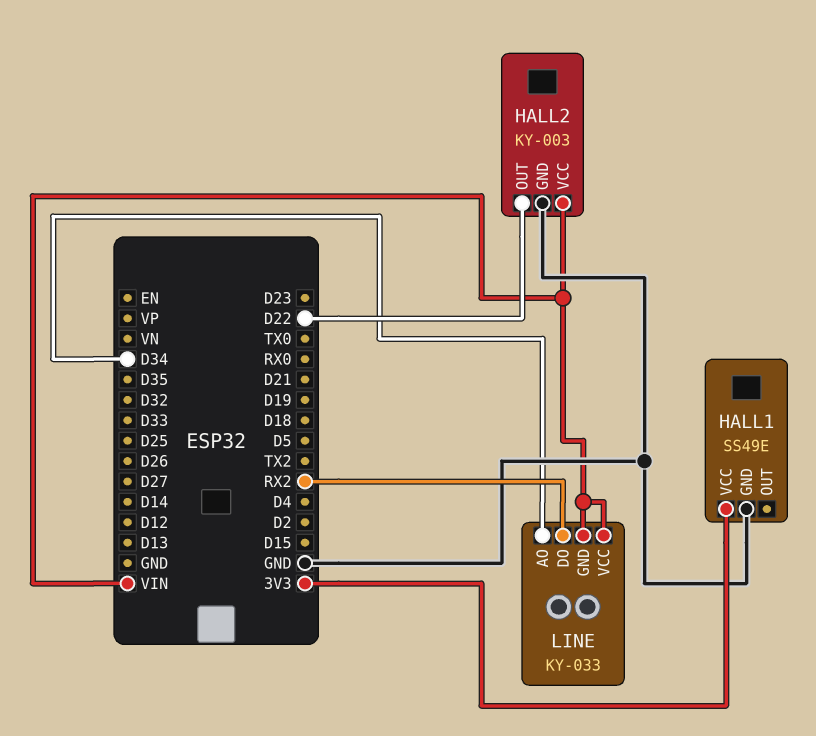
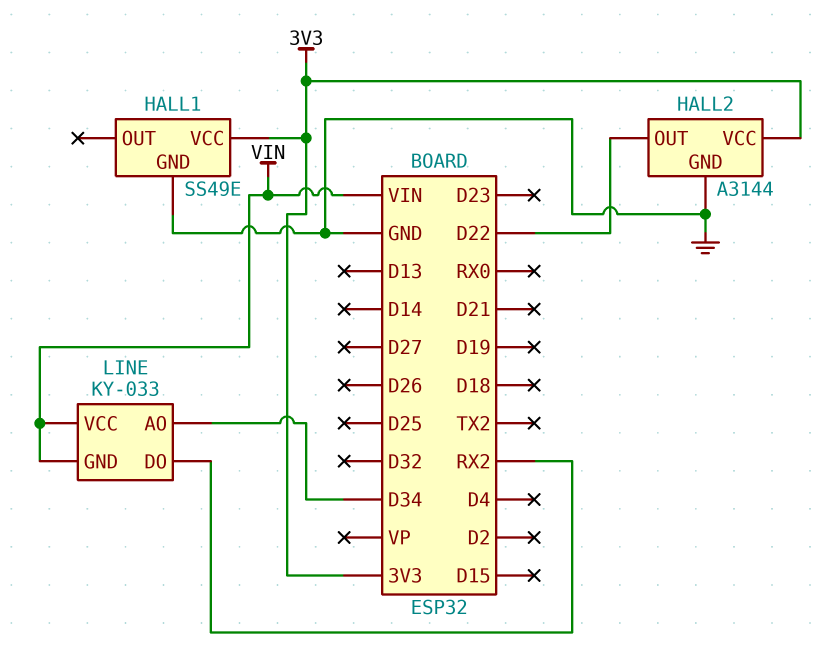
HALL2: KY-003 -> A3144
HALL2 pin VCC: VIN -> 3V3

